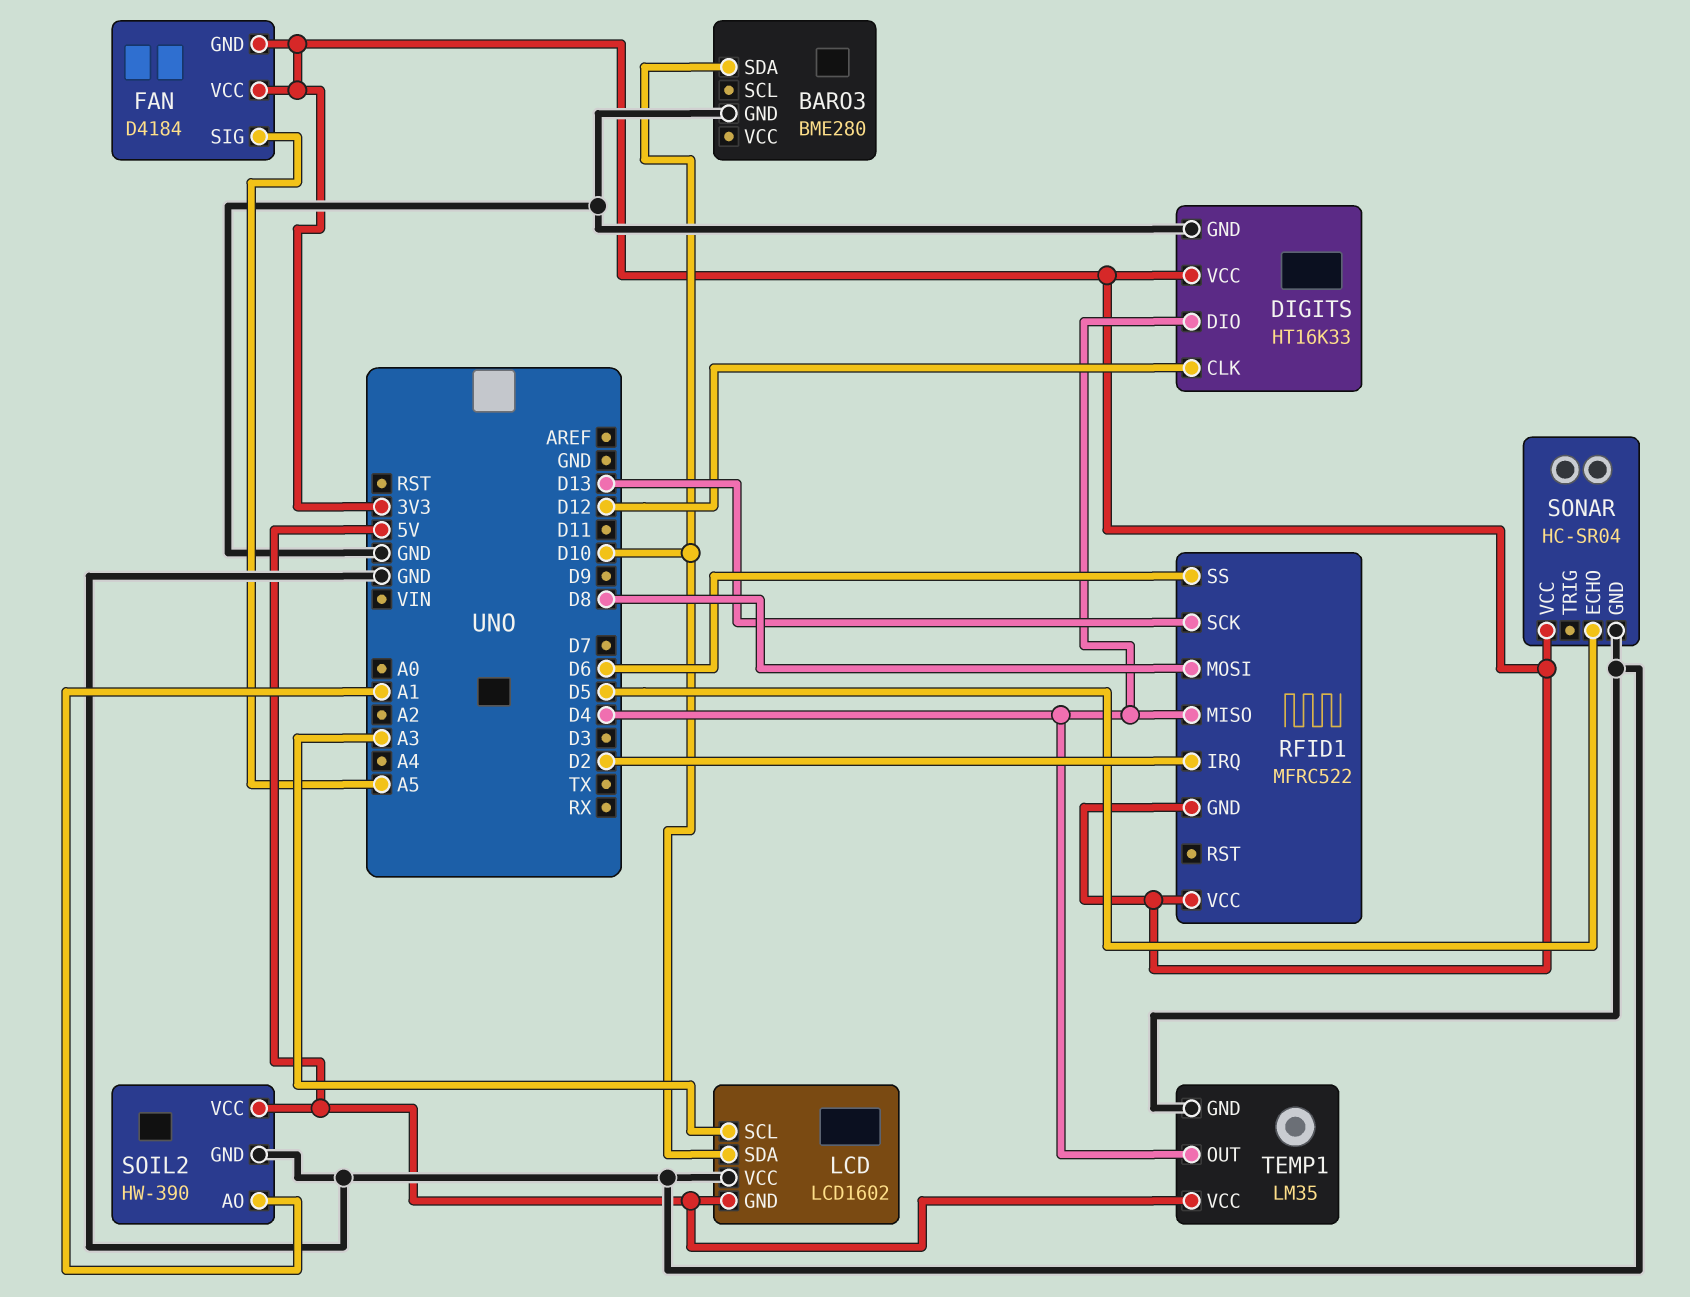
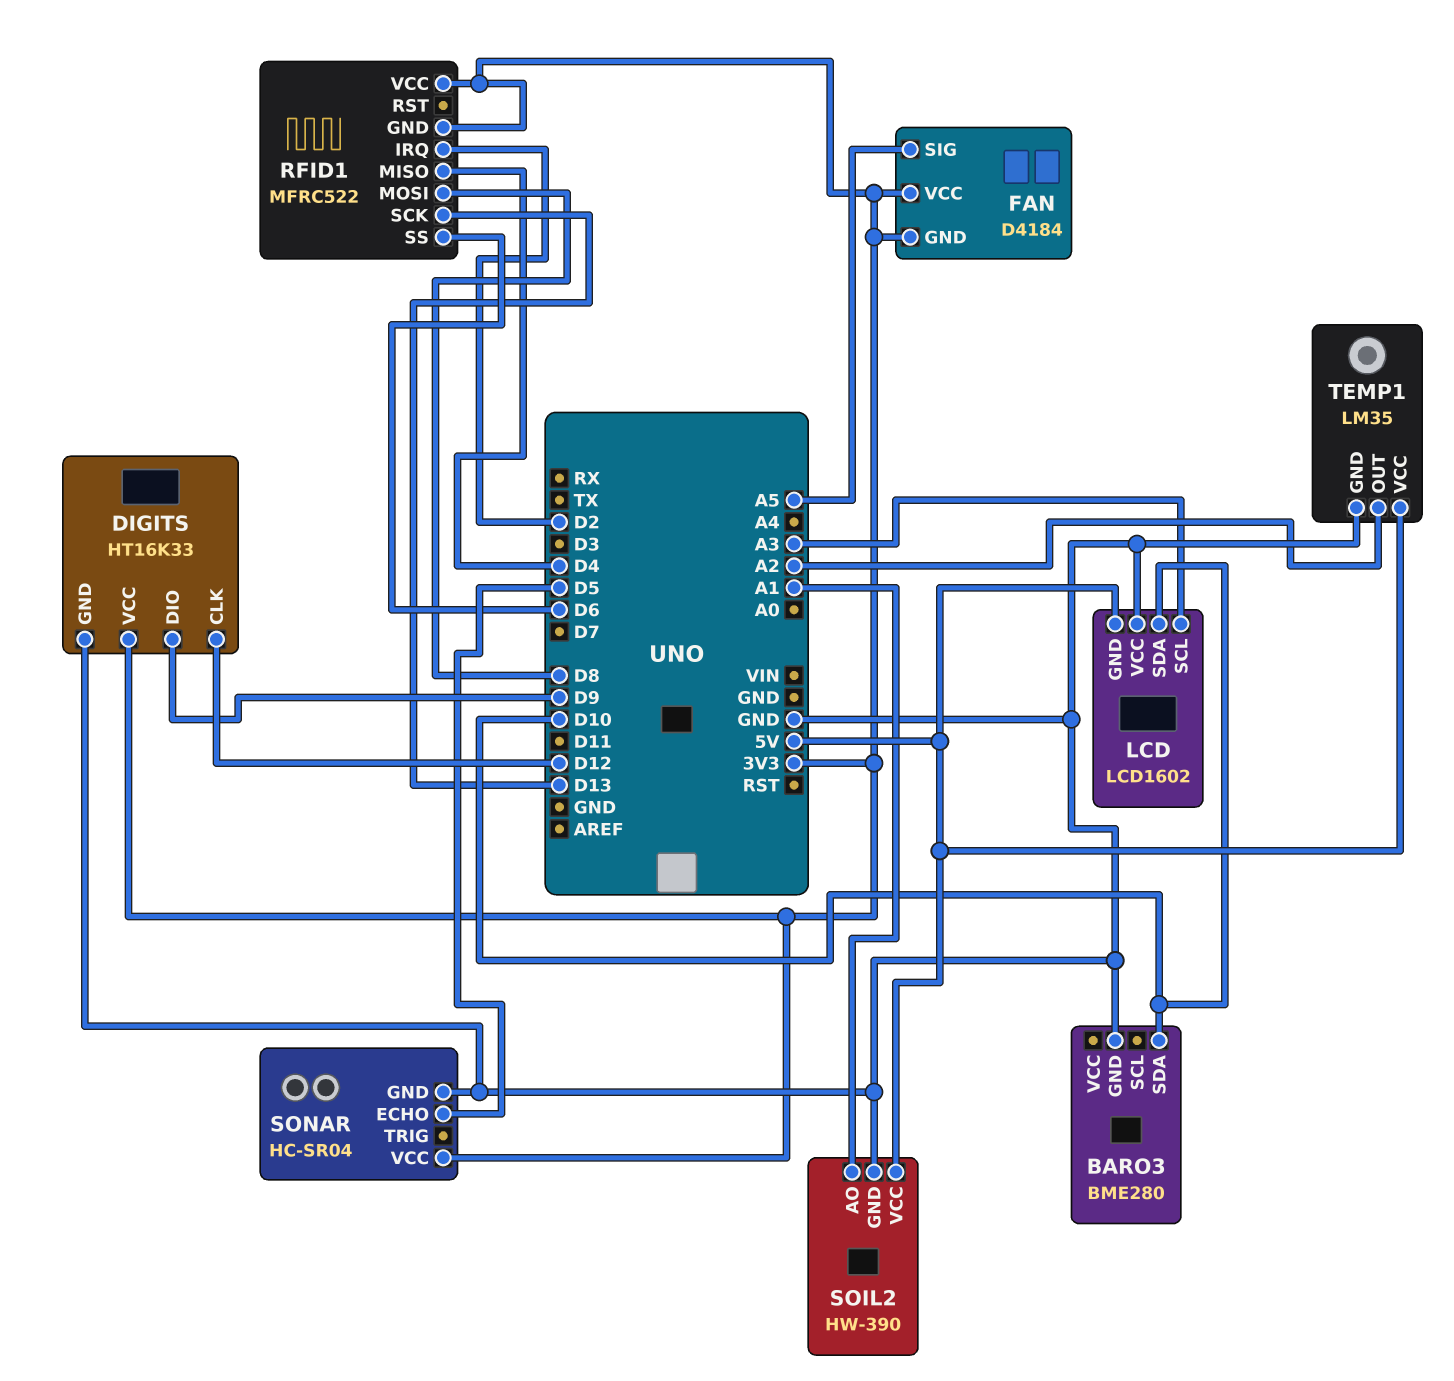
DIGITS pin DIO: D4 -> D9
TEMP1 pin OUT: D4 -> A2

